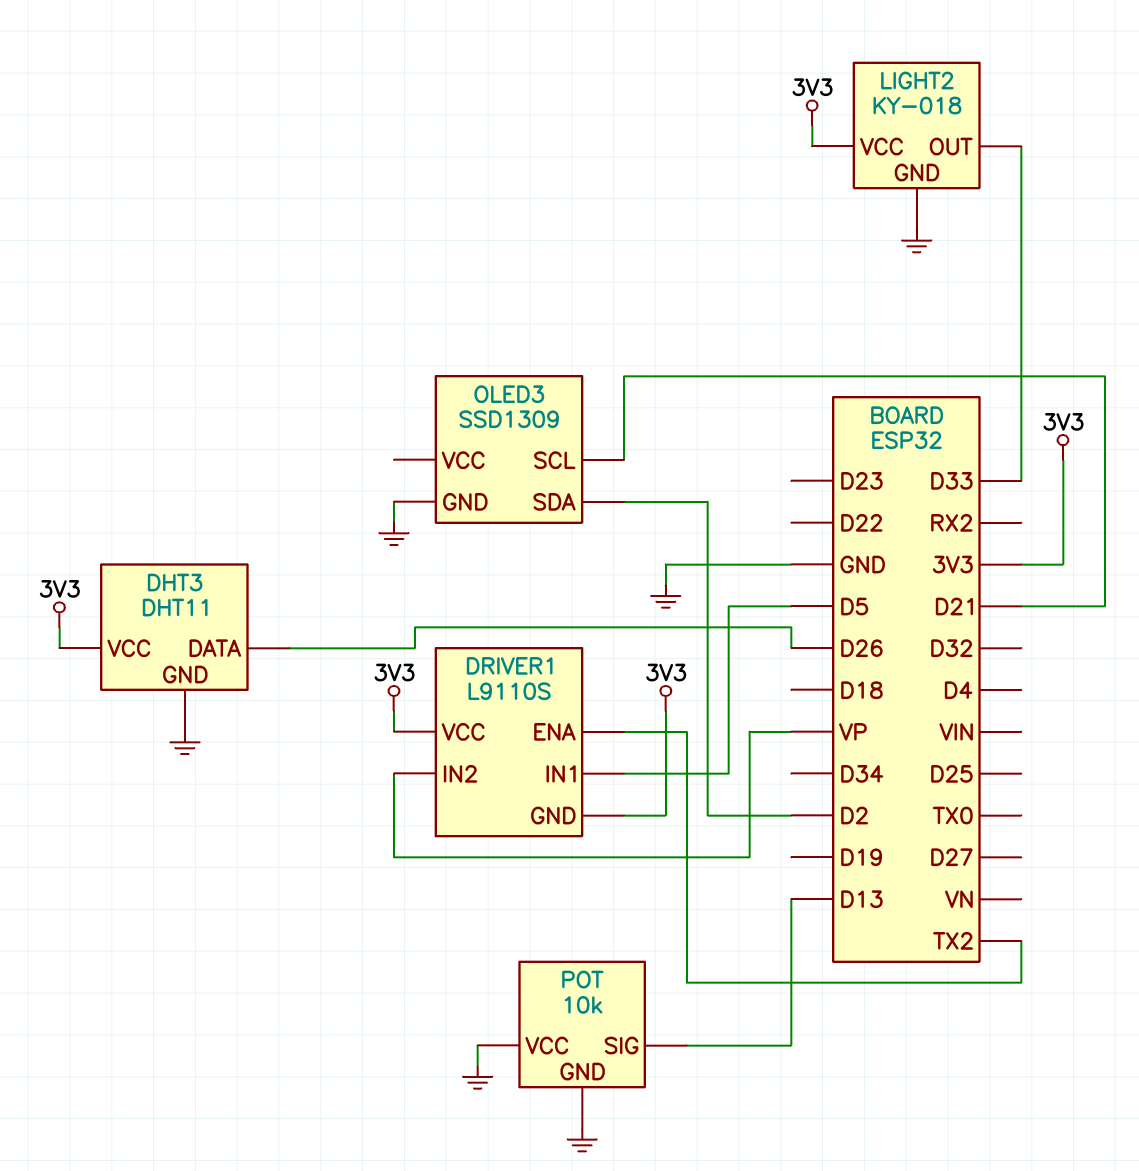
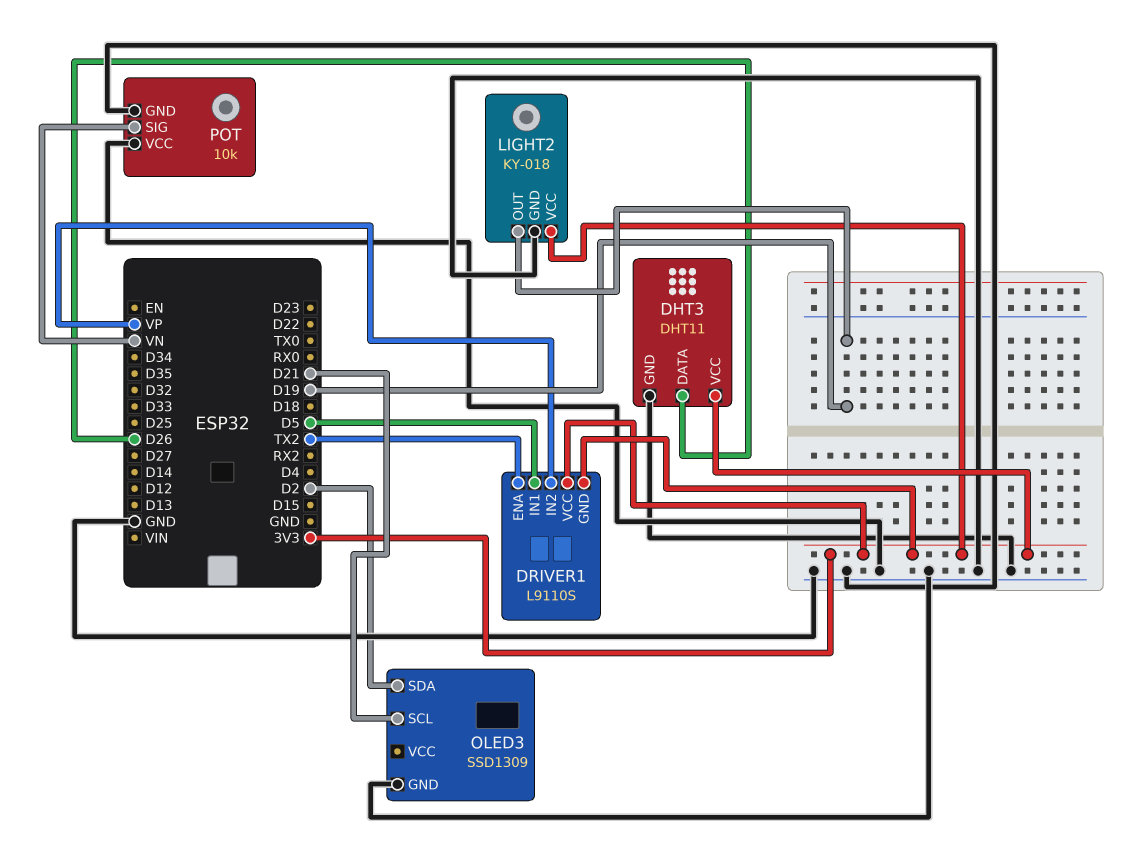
LIGHT2 pin OUT: D33 -> D19
POT pin SIG: D13 -> VN

